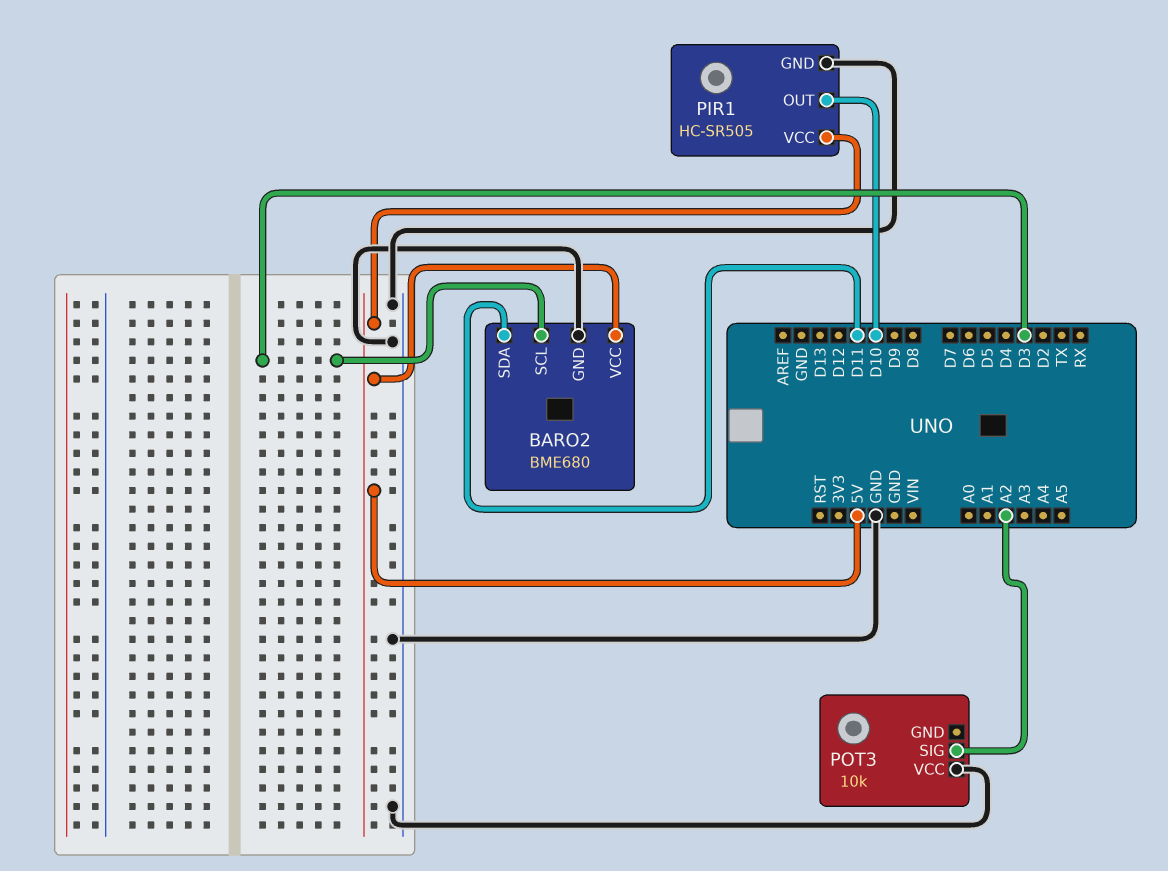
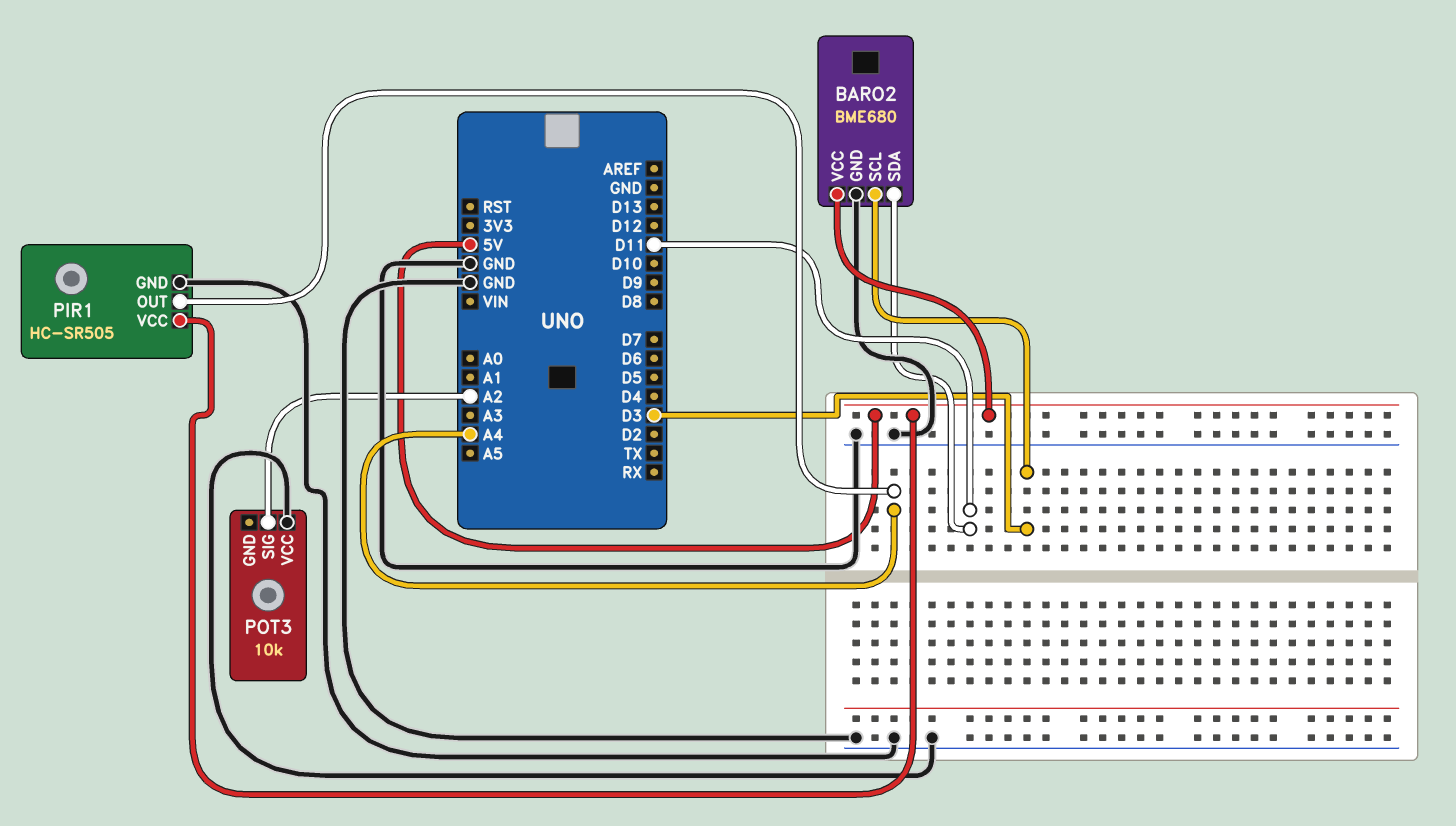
PIR1 pin OUT: D10 -> A4

